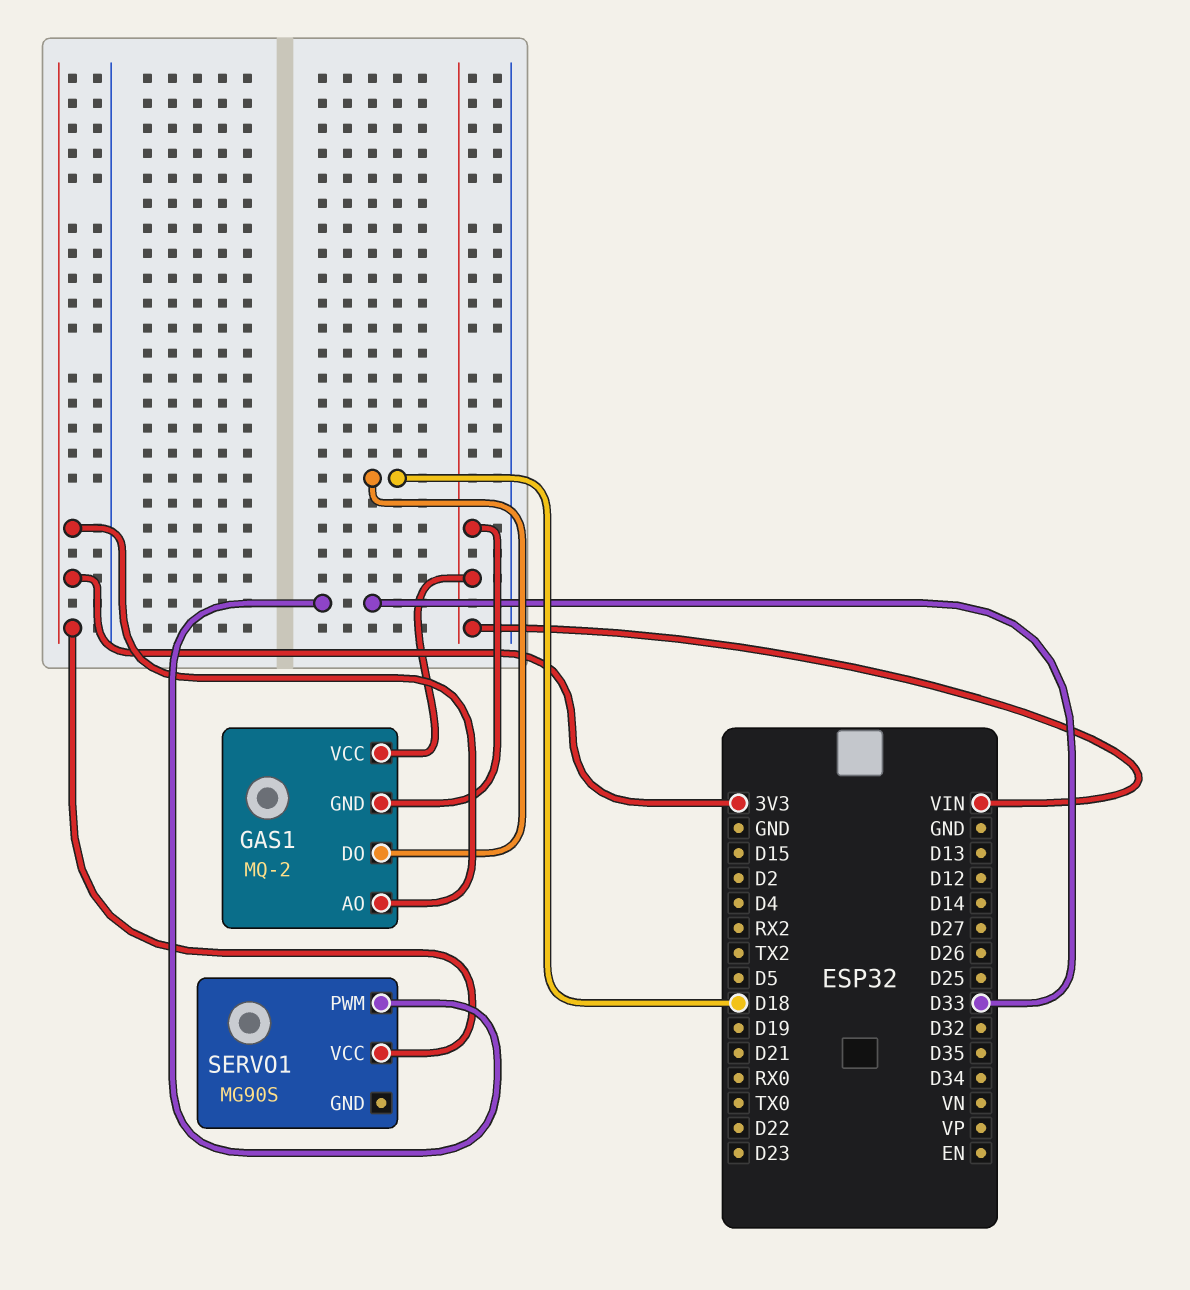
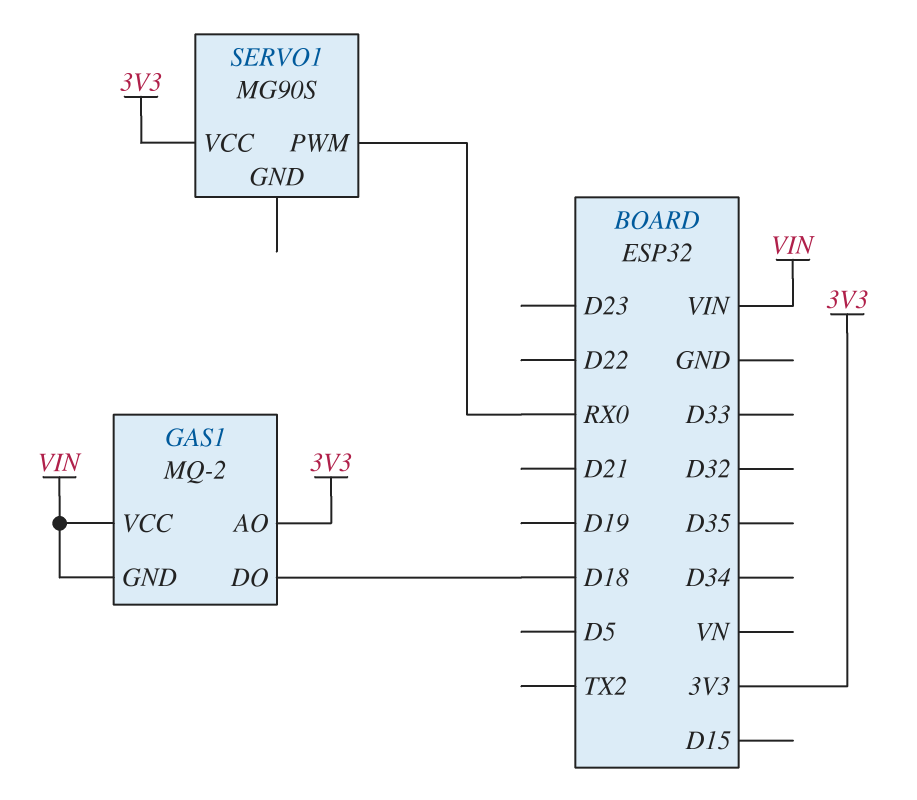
SERVO1 pin PWM: D33 -> RX0

